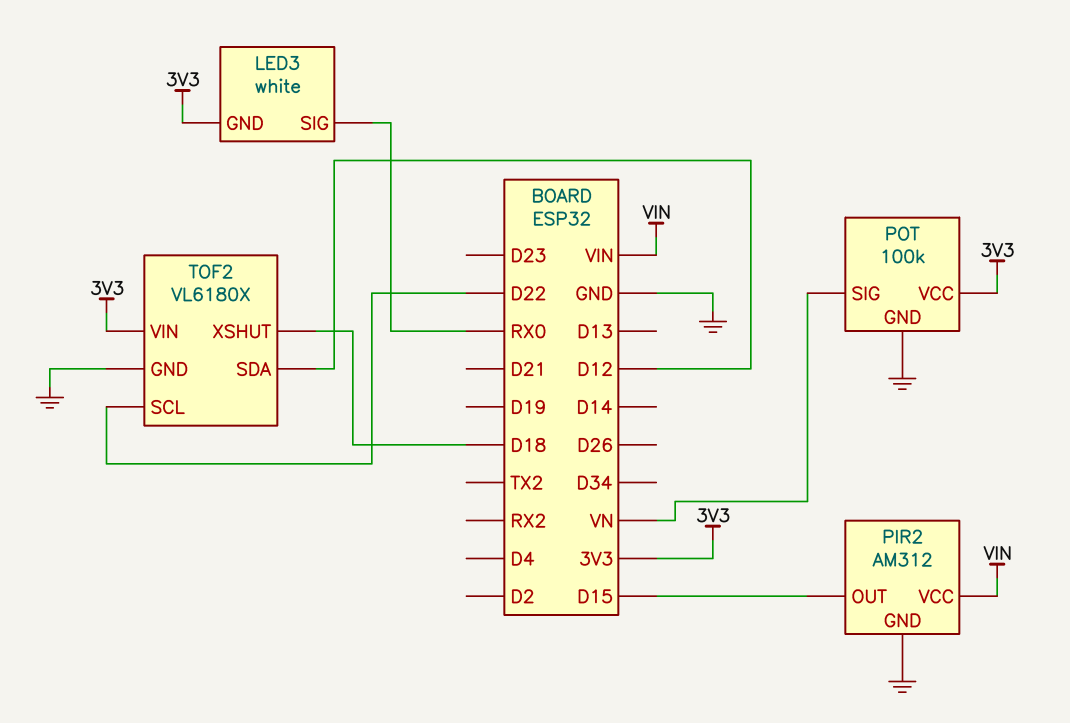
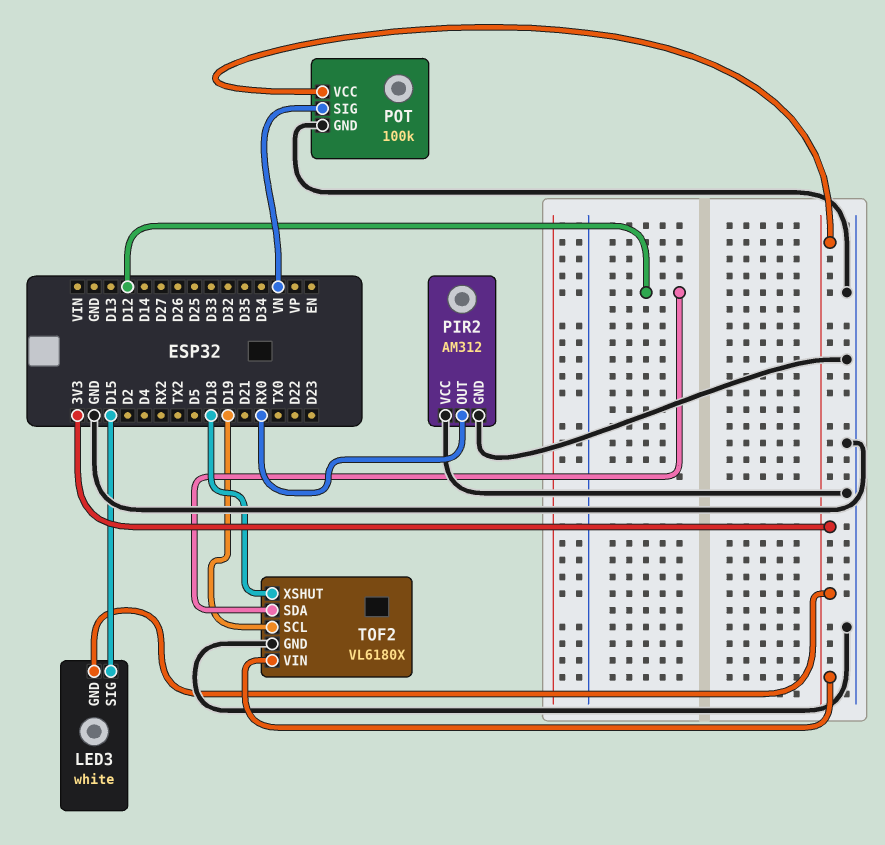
LED3 pin SIG: RX0 -> D15
PIR2 pin OUT: D15 -> RX0
PIR2 pin VCC: VIN -> GND
TOF2 pin SCL: D22 -> D19

